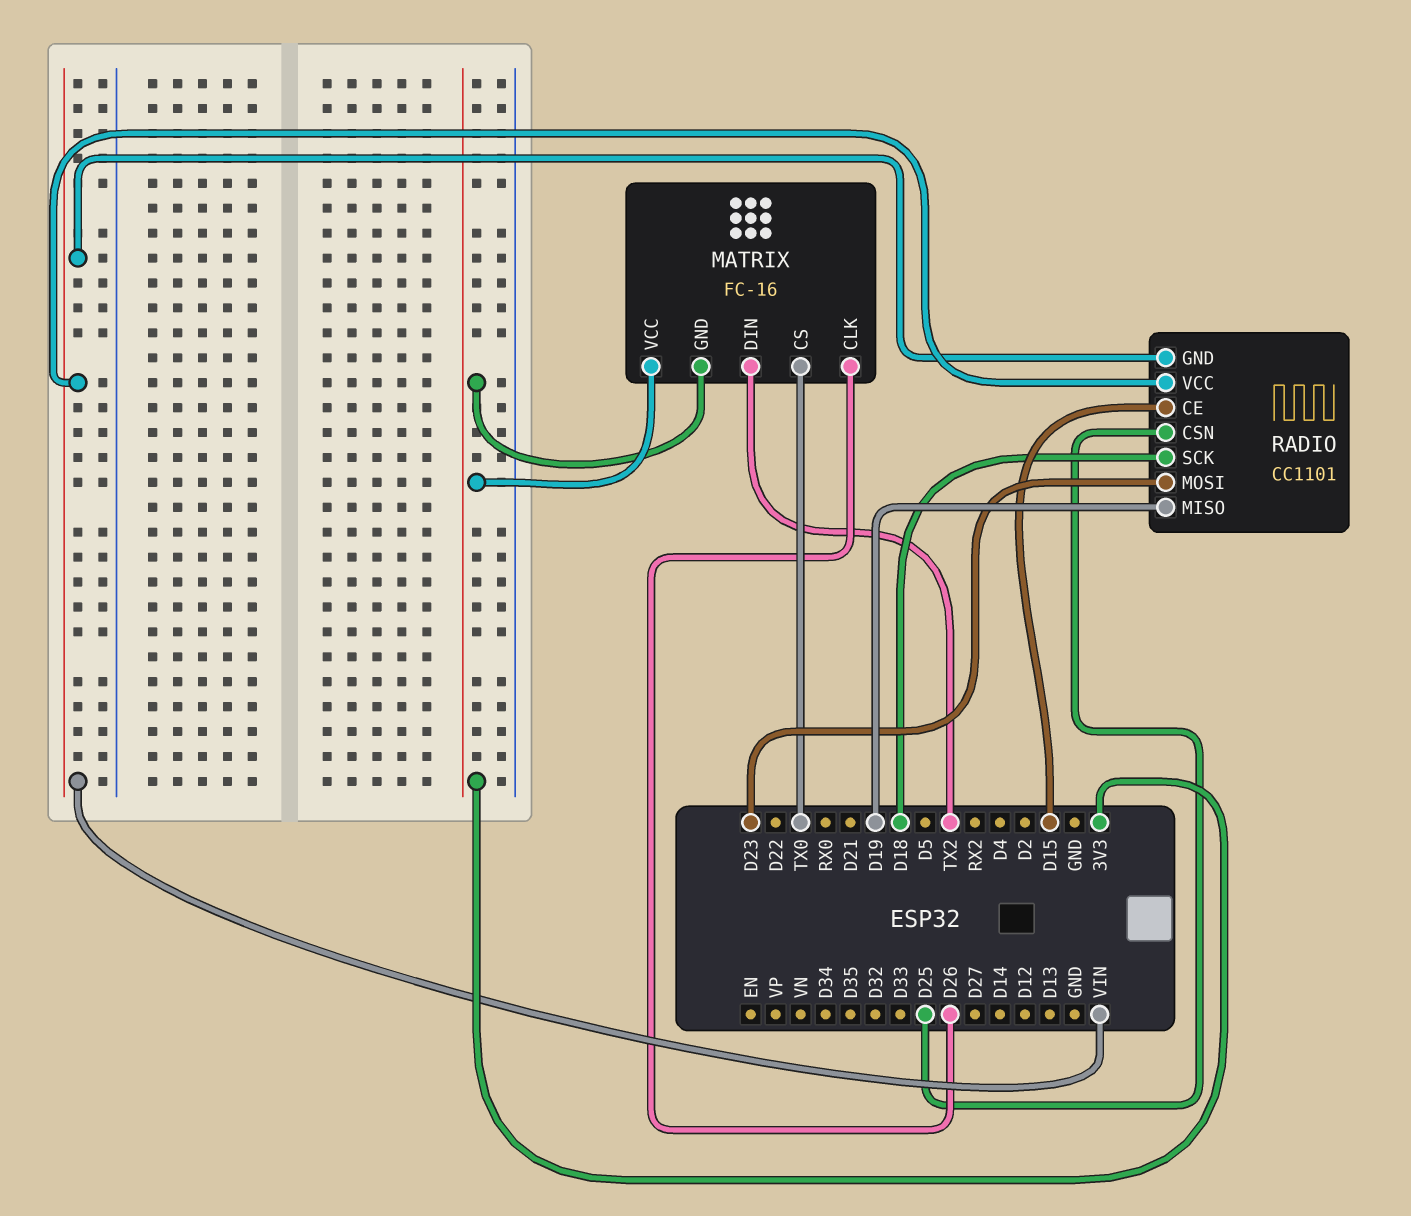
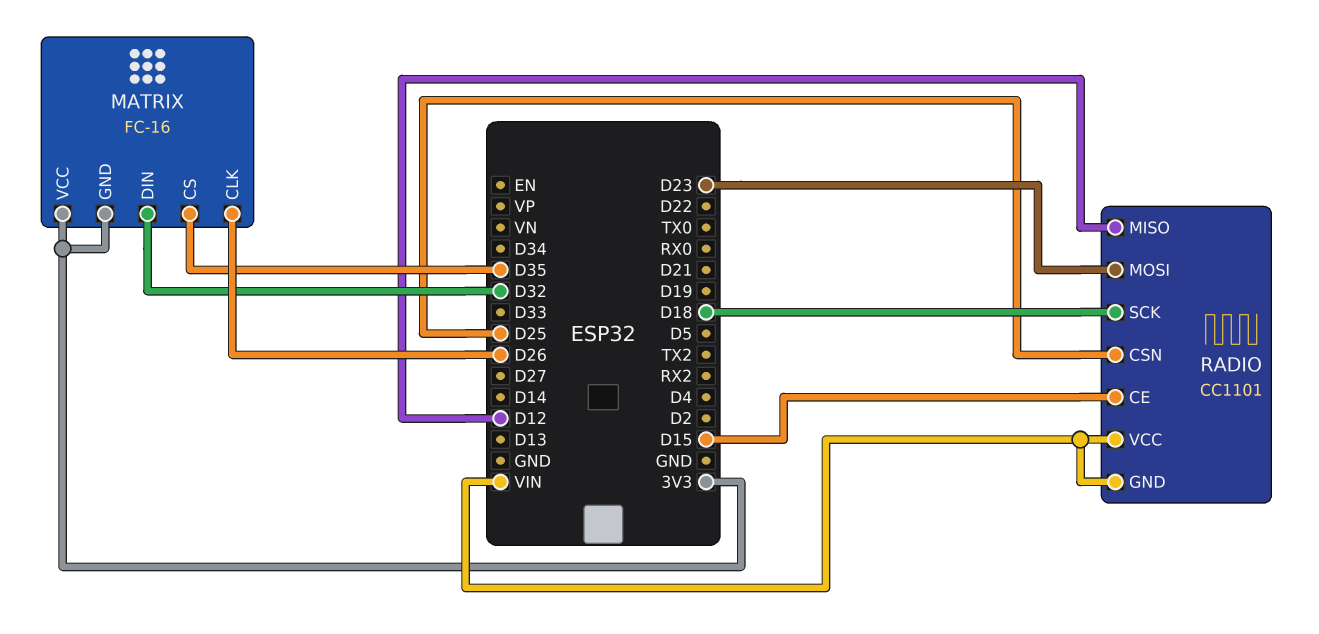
MATRIX pin CS: TX0 -> D35
MATRIX pin DIN: TX2 -> D32
RADIO pin MISO: D19 -> D12

